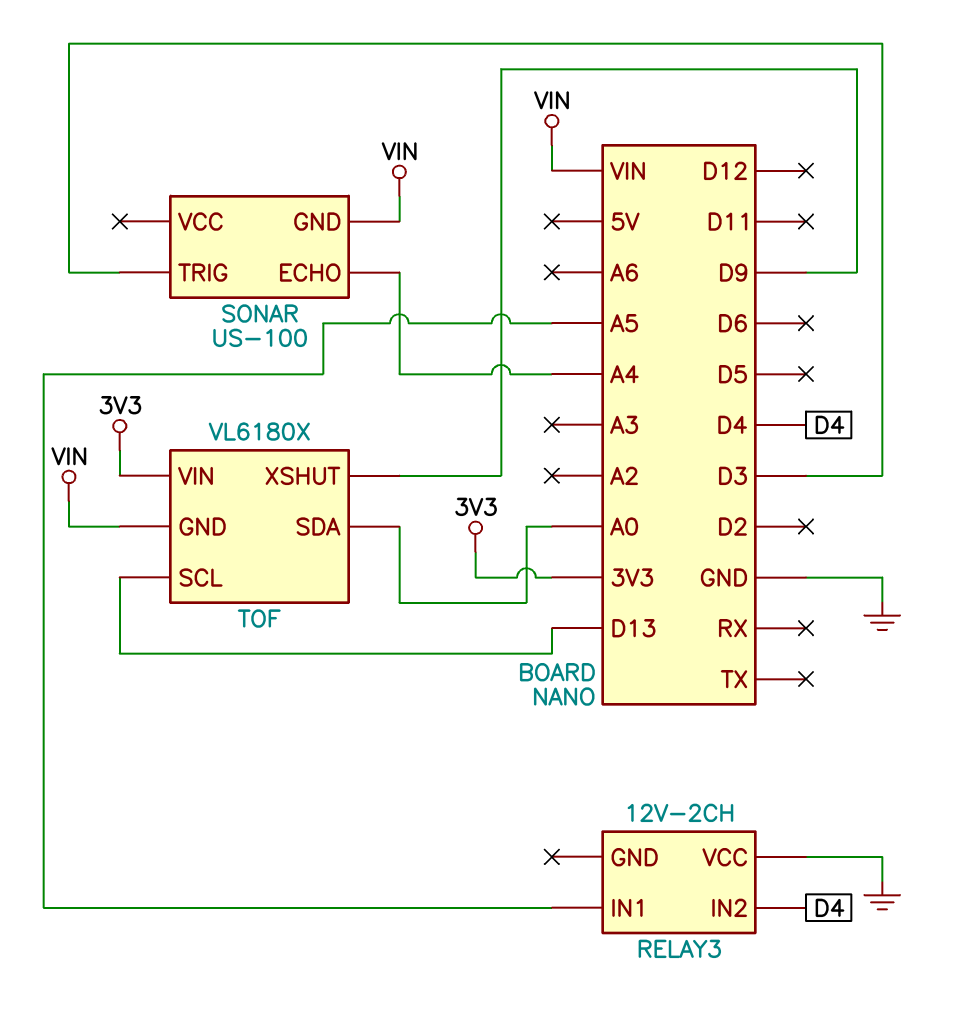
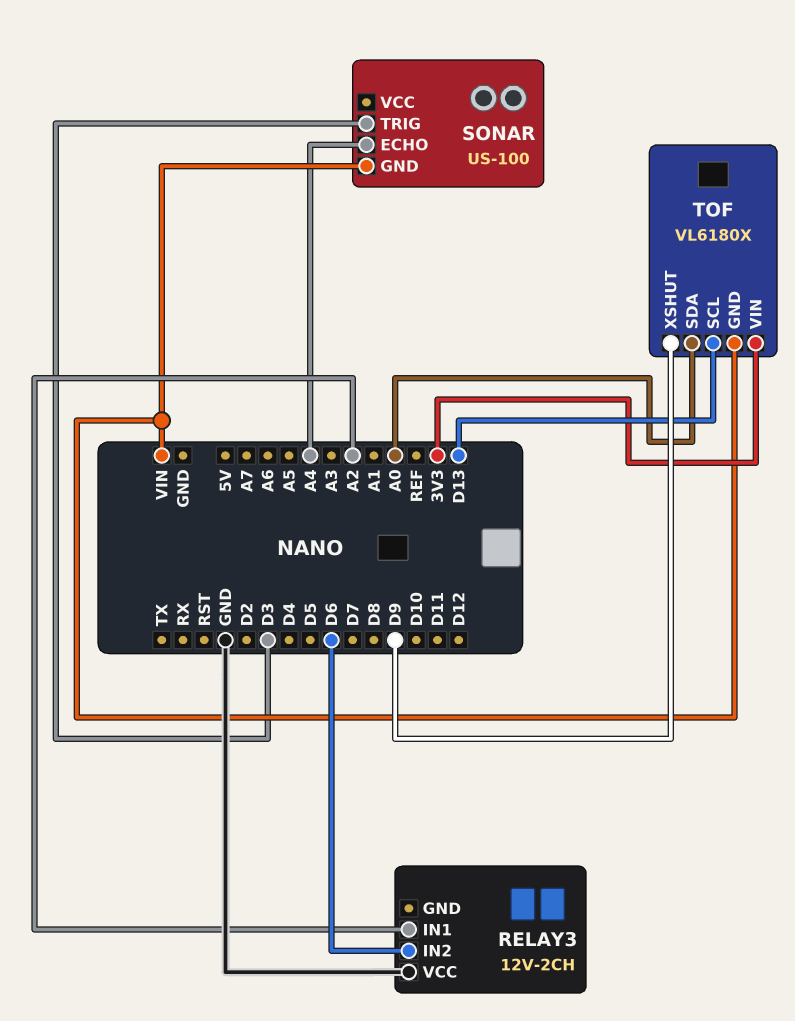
RELAY3 pin IN1: A5 -> A2
RELAY3 pin IN2: D4 -> D6

